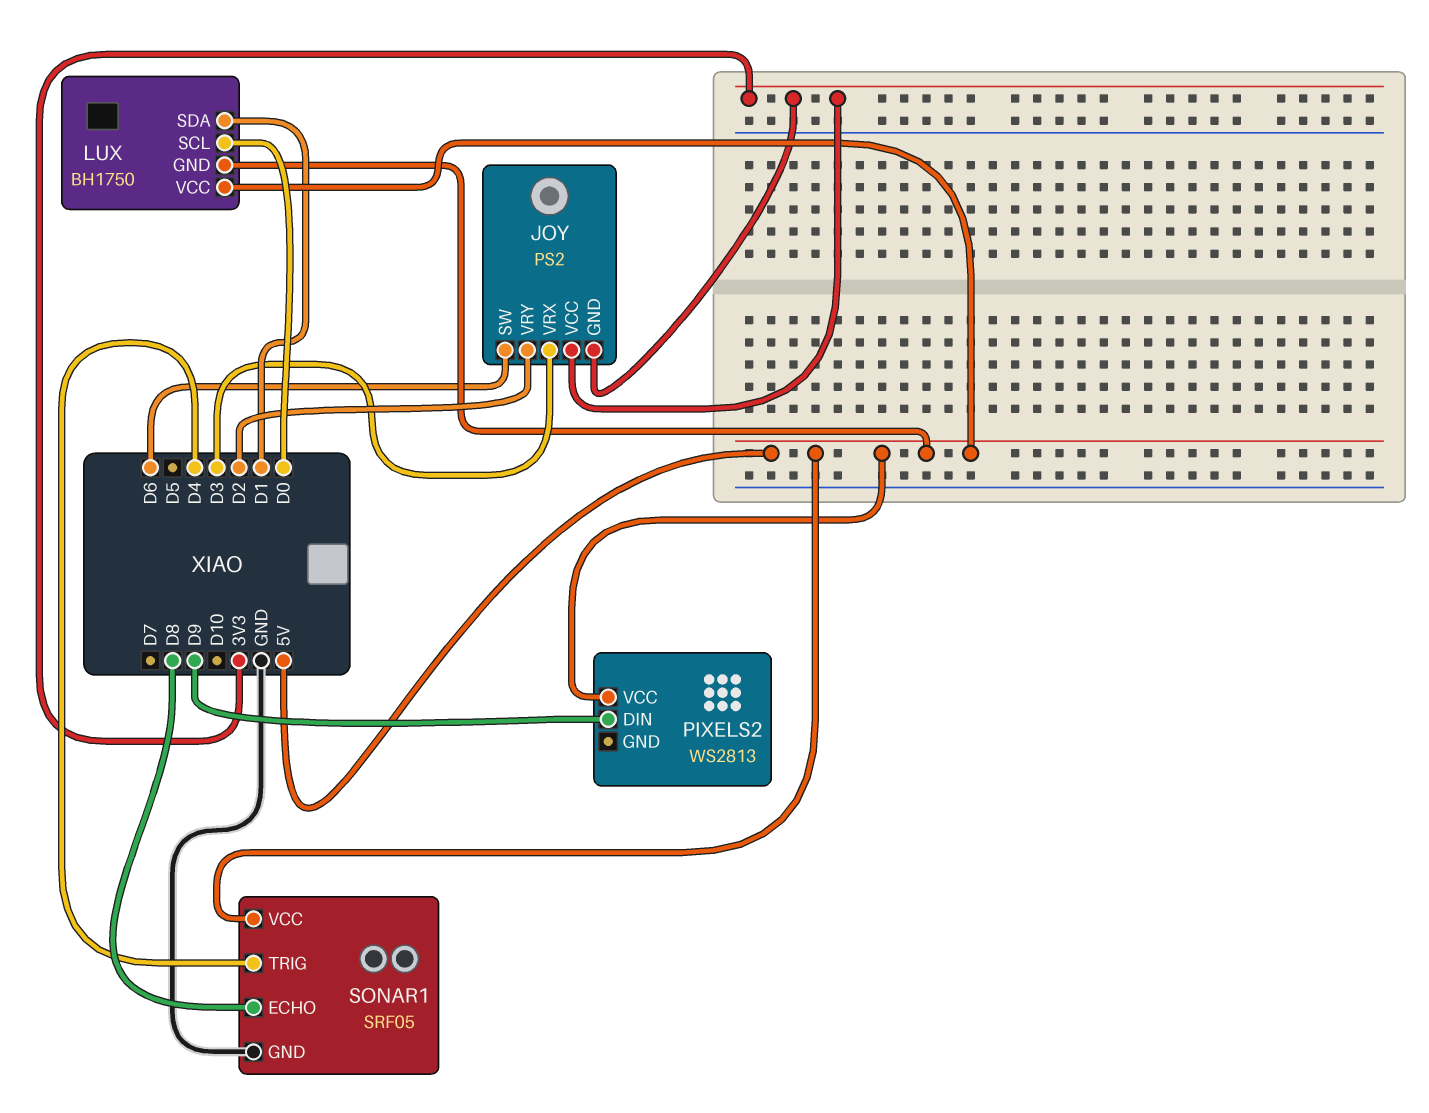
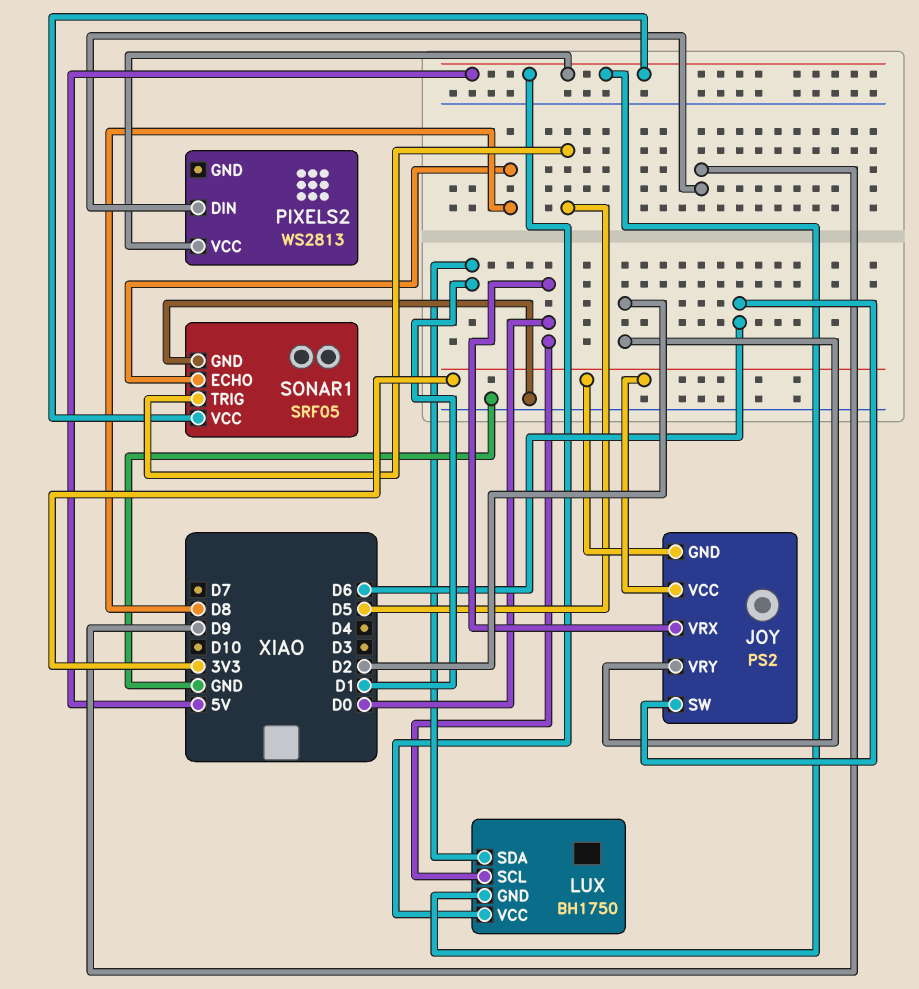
JOY pin VRX: D3 -> D0
SONAR1 pin TRIG: D4 -> D5

